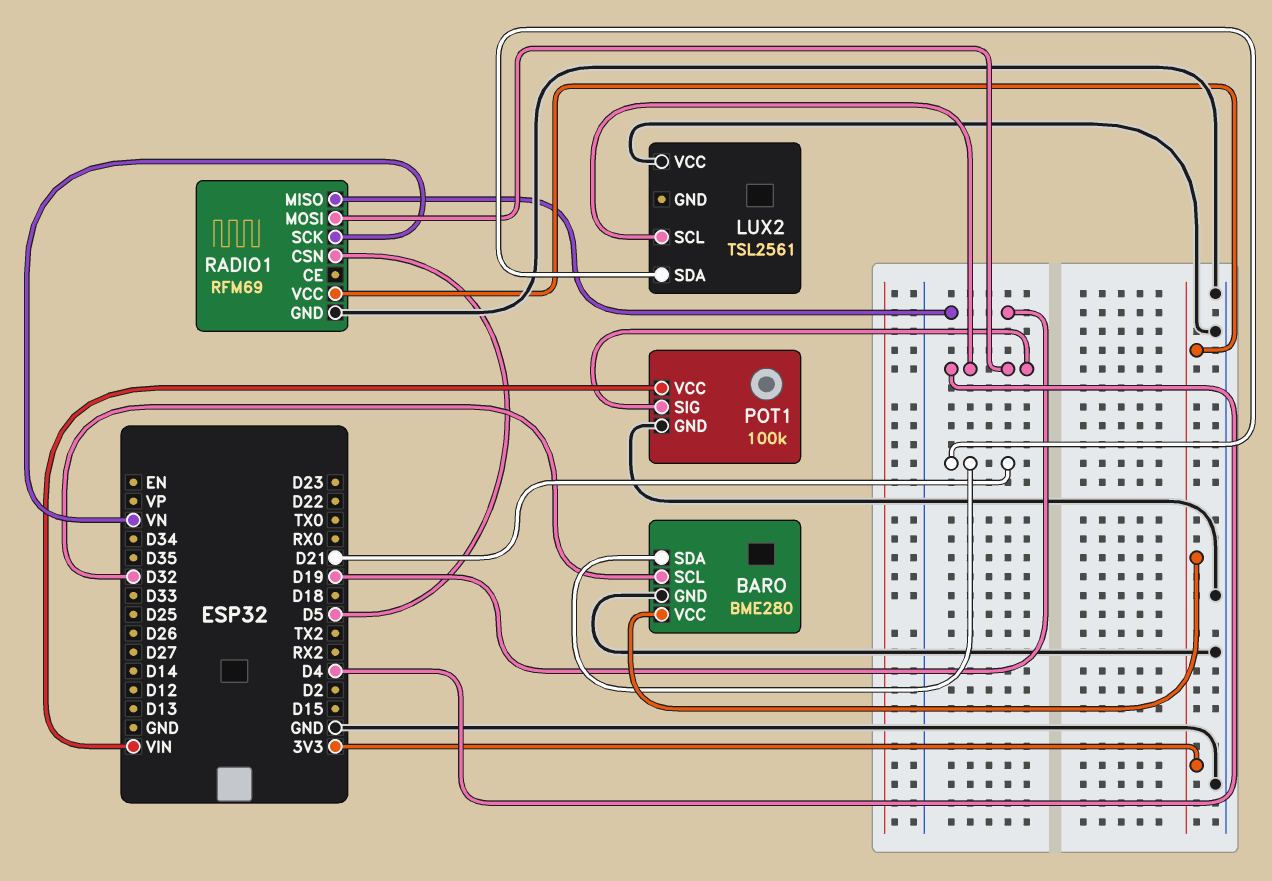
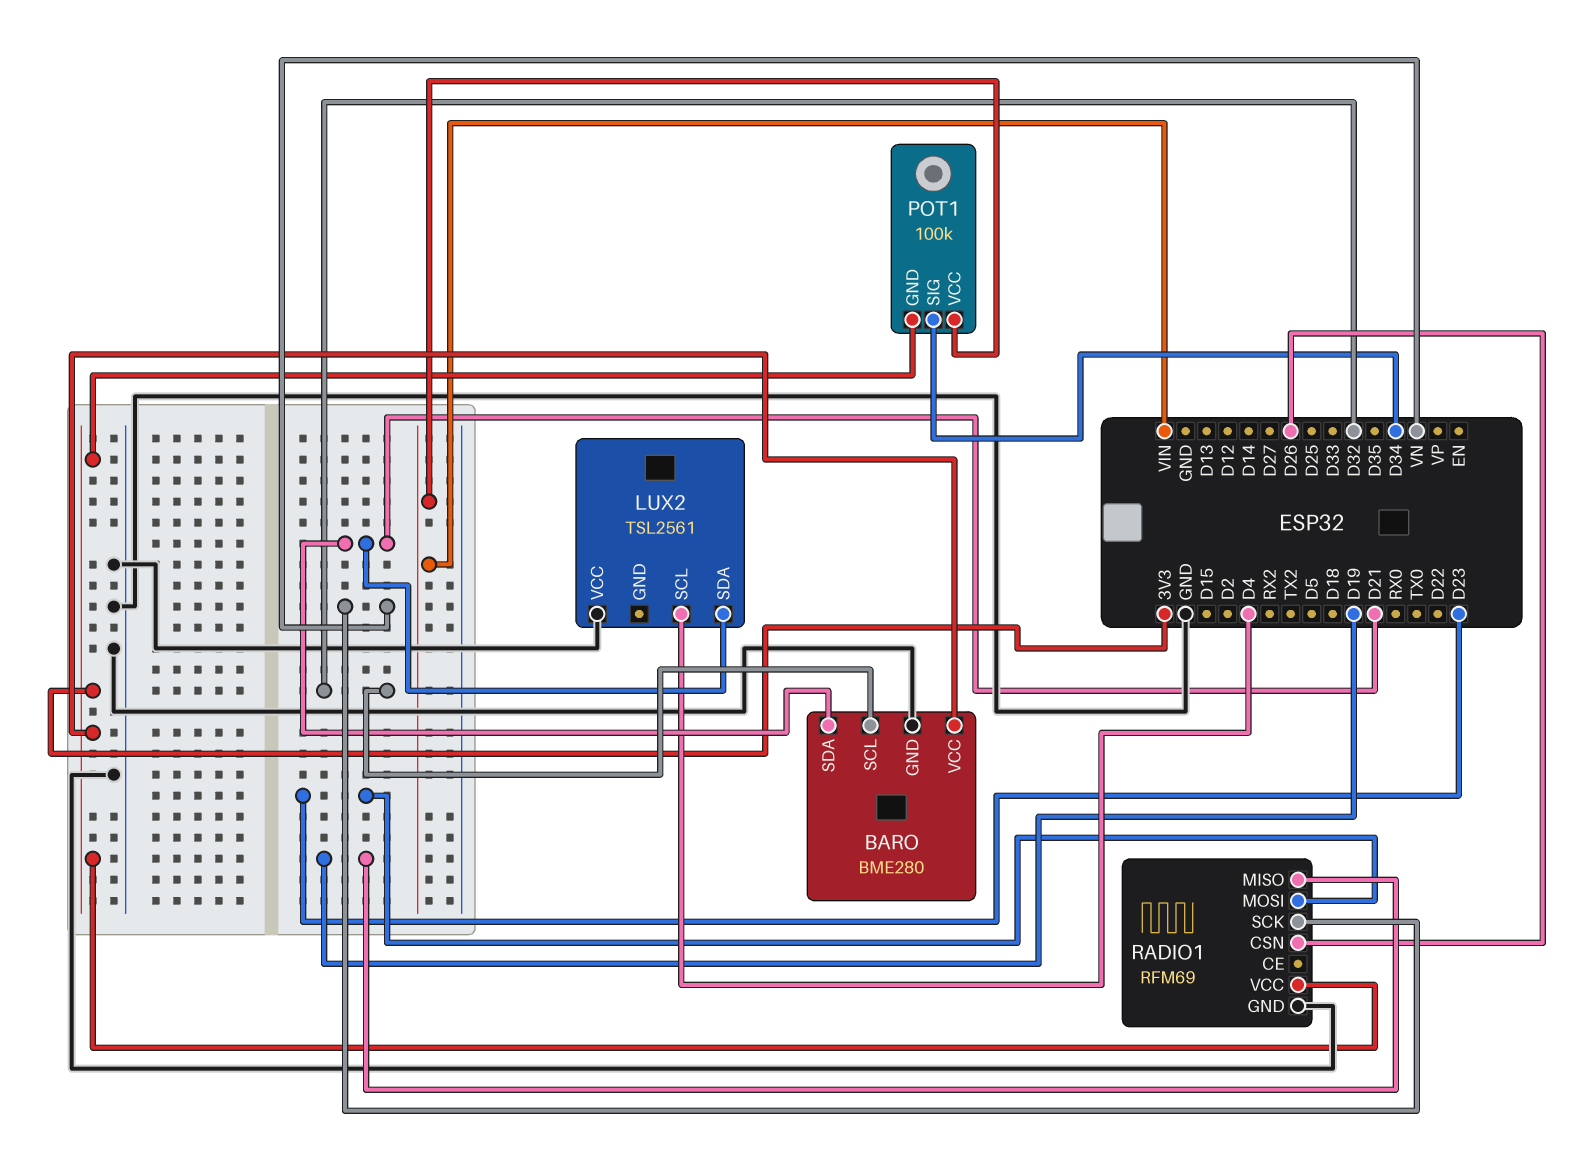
POT1 pin GND: GND -> 3V3
POT1 pin SIG: D4 -> D34
RADIO1 pin CSN: D5 -> D26
RADIO1 pin MOSI: D4 -> D23

